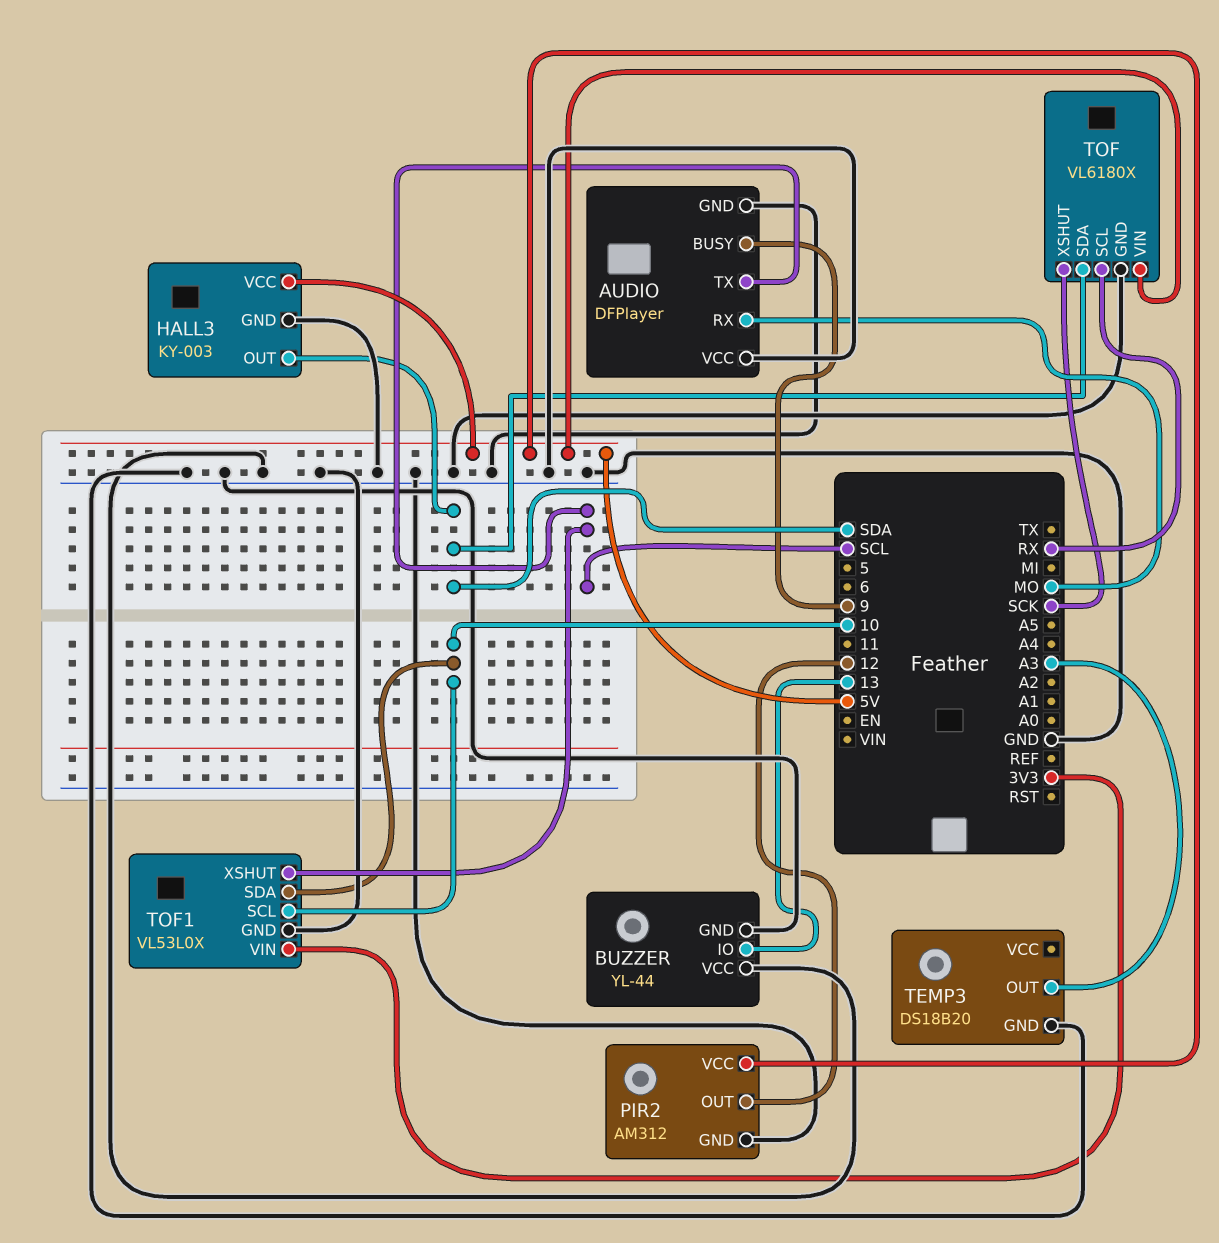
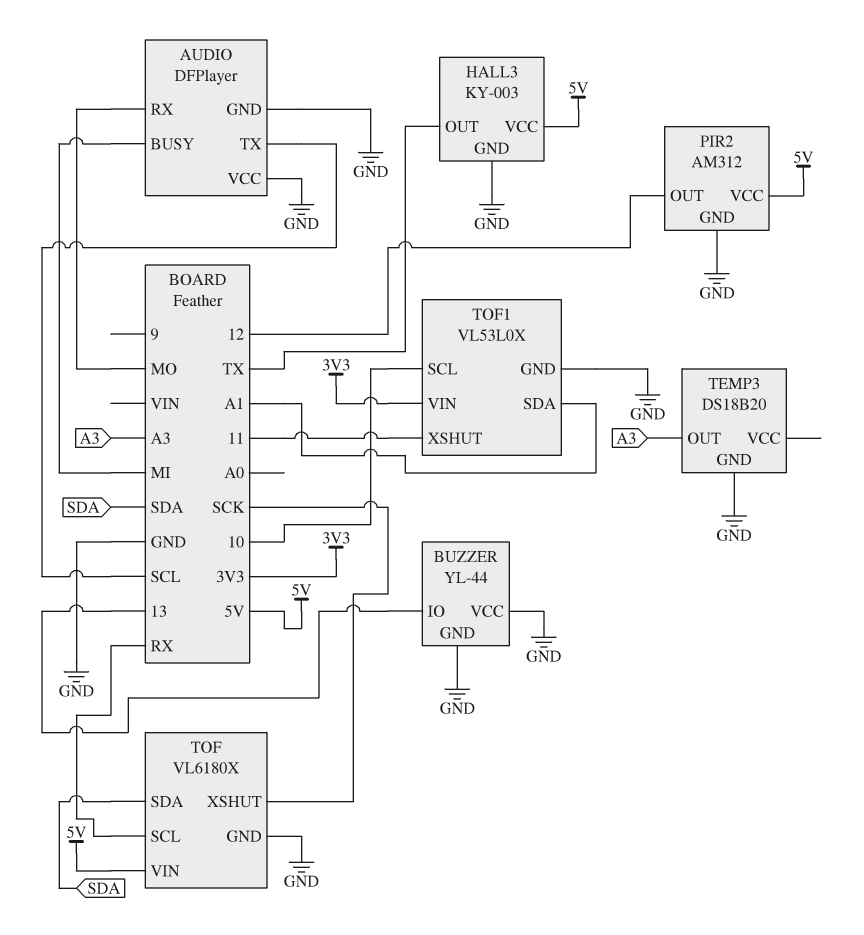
AUDIO pin BUSY: 9 -> MI
HALL3 pin OUT: SDA -> TX
TOF1 pin SDA: 10 -> A1
TOF1 pin XSHUT: SCL -> 11

